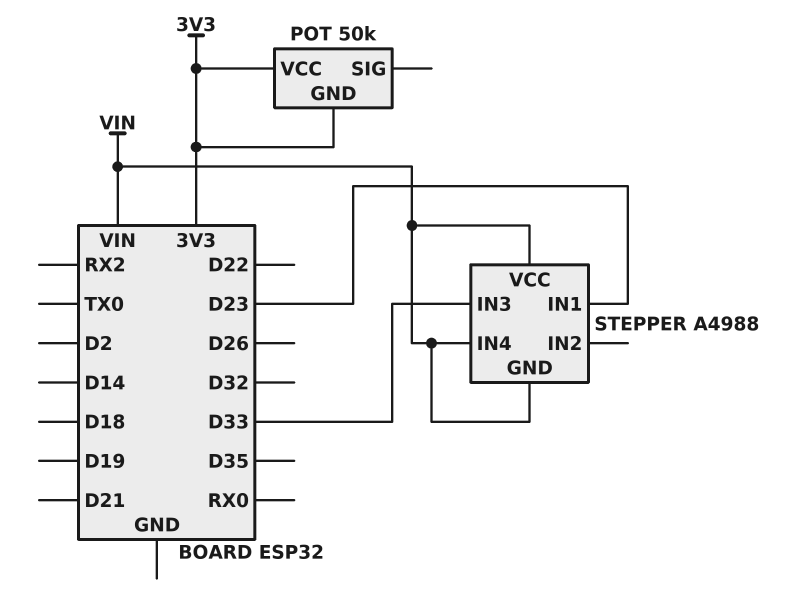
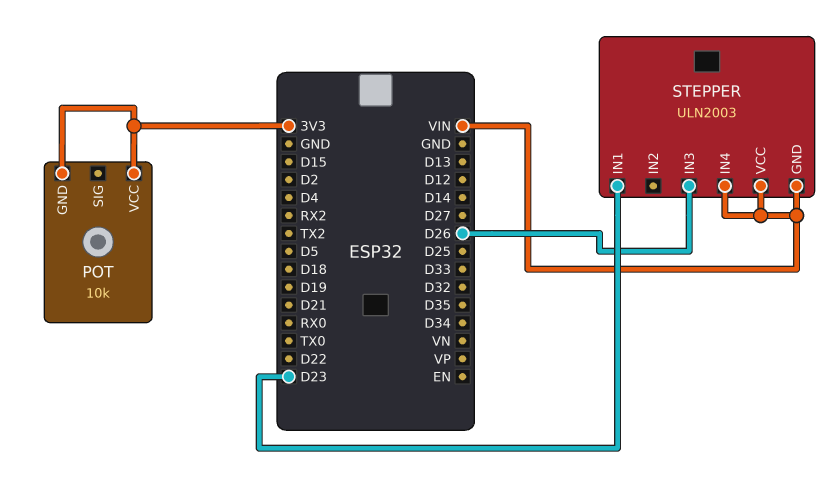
POT: 50k -> 10k
STEPPER: A4988 -> ULN2003
STEPPER pin IN3: D33 -> D26

